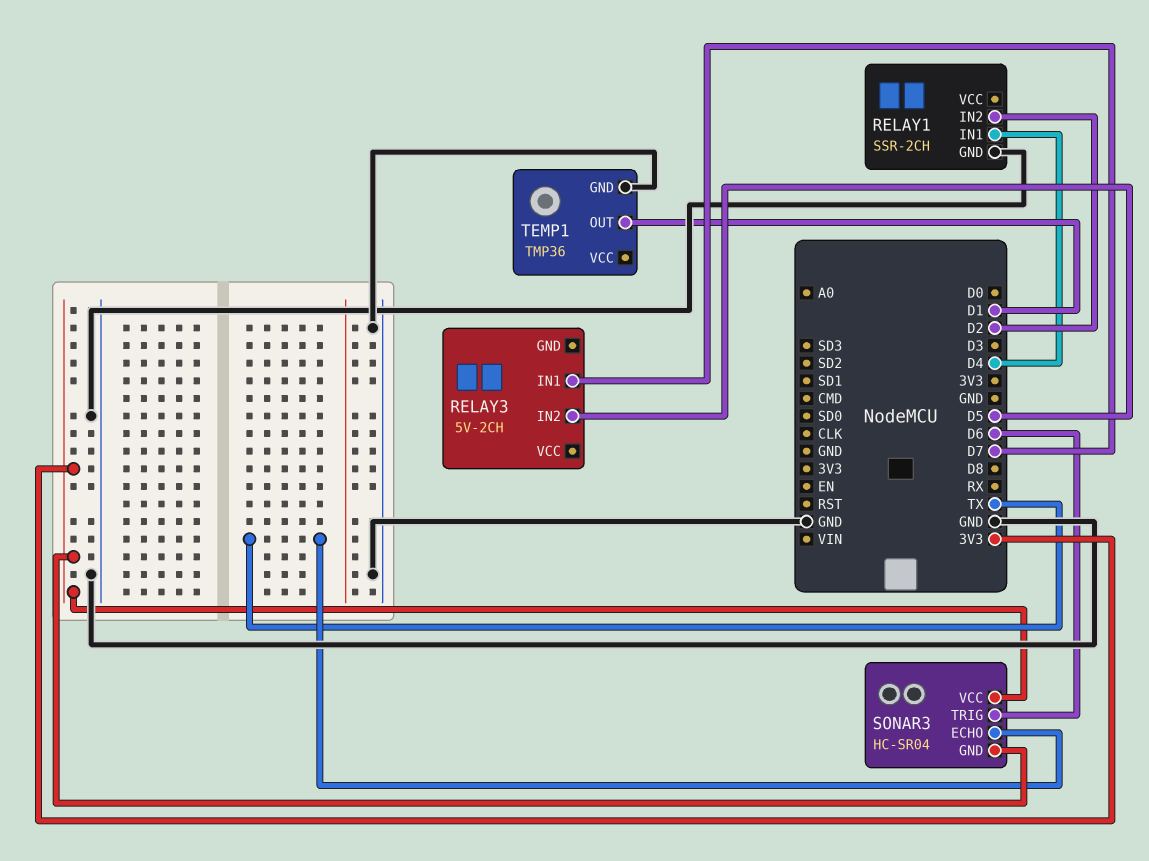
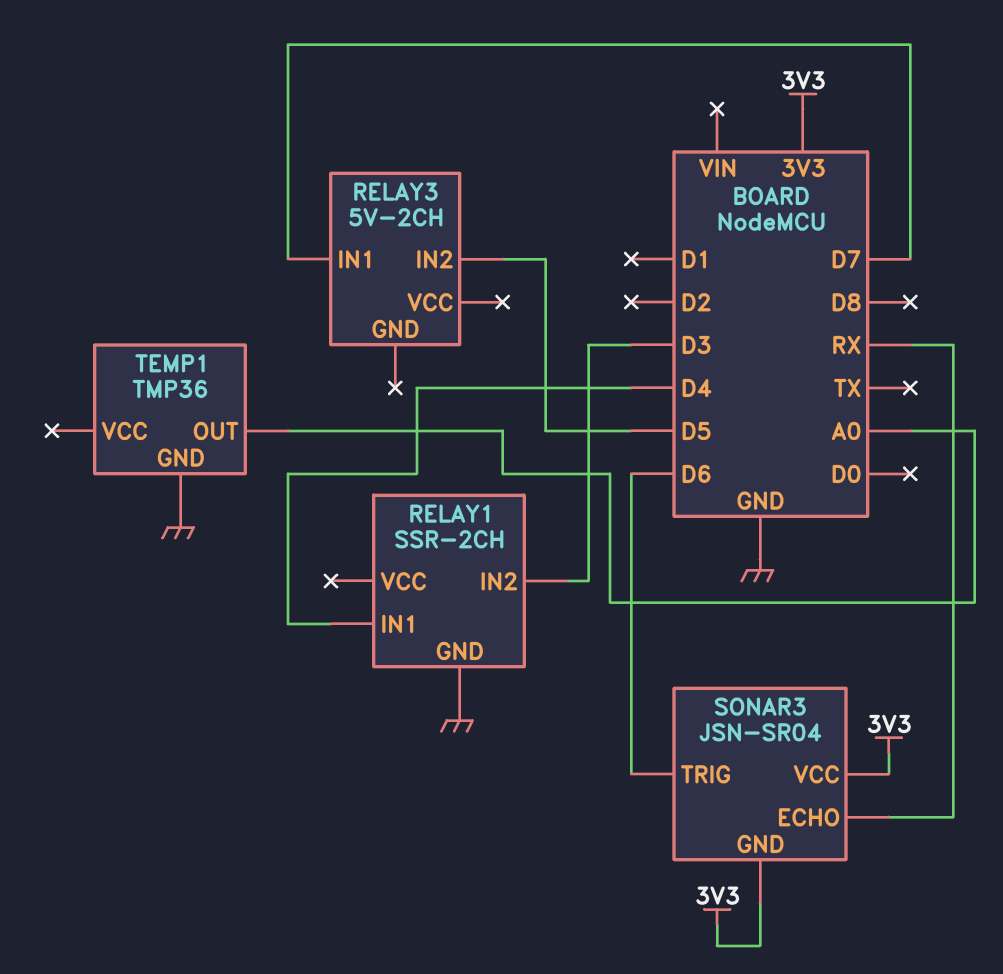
RELAY1 pin IN2: D2 -> D3
SONAR3: HC-SR04 -> JSN-SR04
SONAR3 pin ECHO: TX -> RX
TEMP1 pin OUT: D1 -> A0

